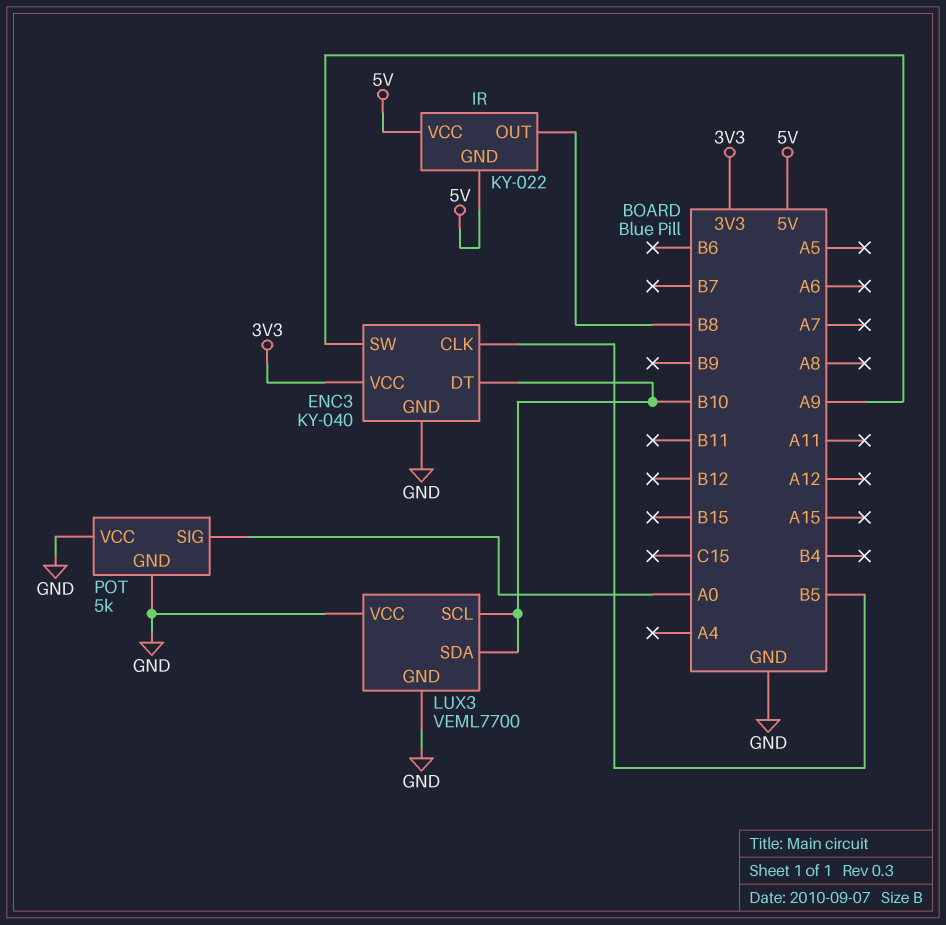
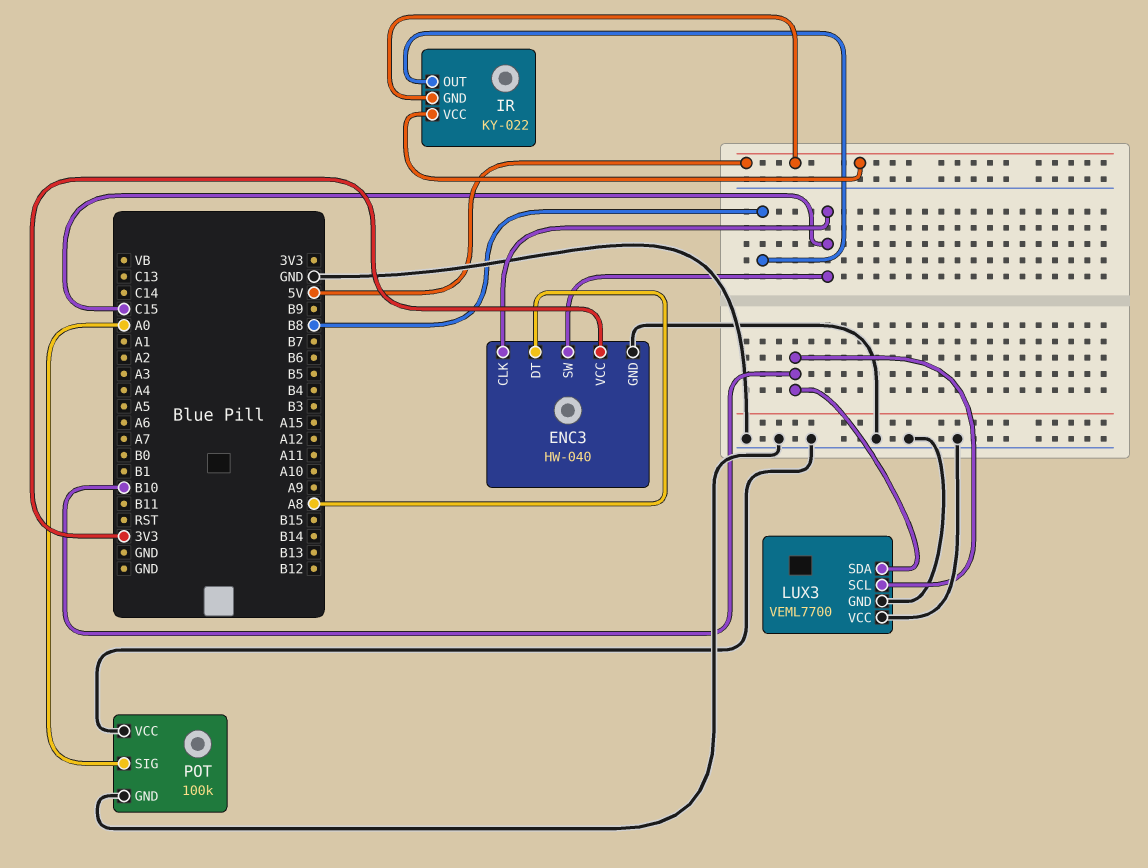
ENC3: KY-040 -> HW-040
ENC3 pin CLK: B5 -> C15
ENC3 pin DT: B10 -> A8
ENC3 pin SW: A9 -> C15
POT: 5k -> 100k

